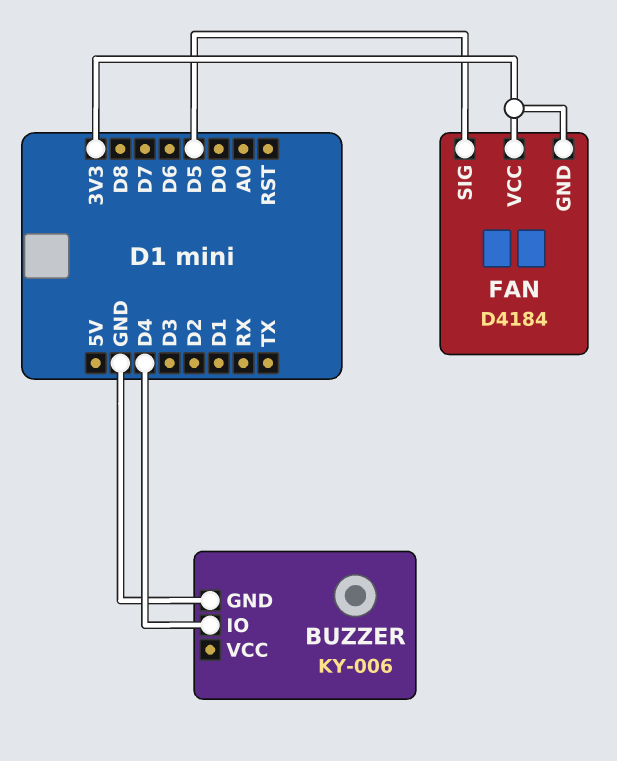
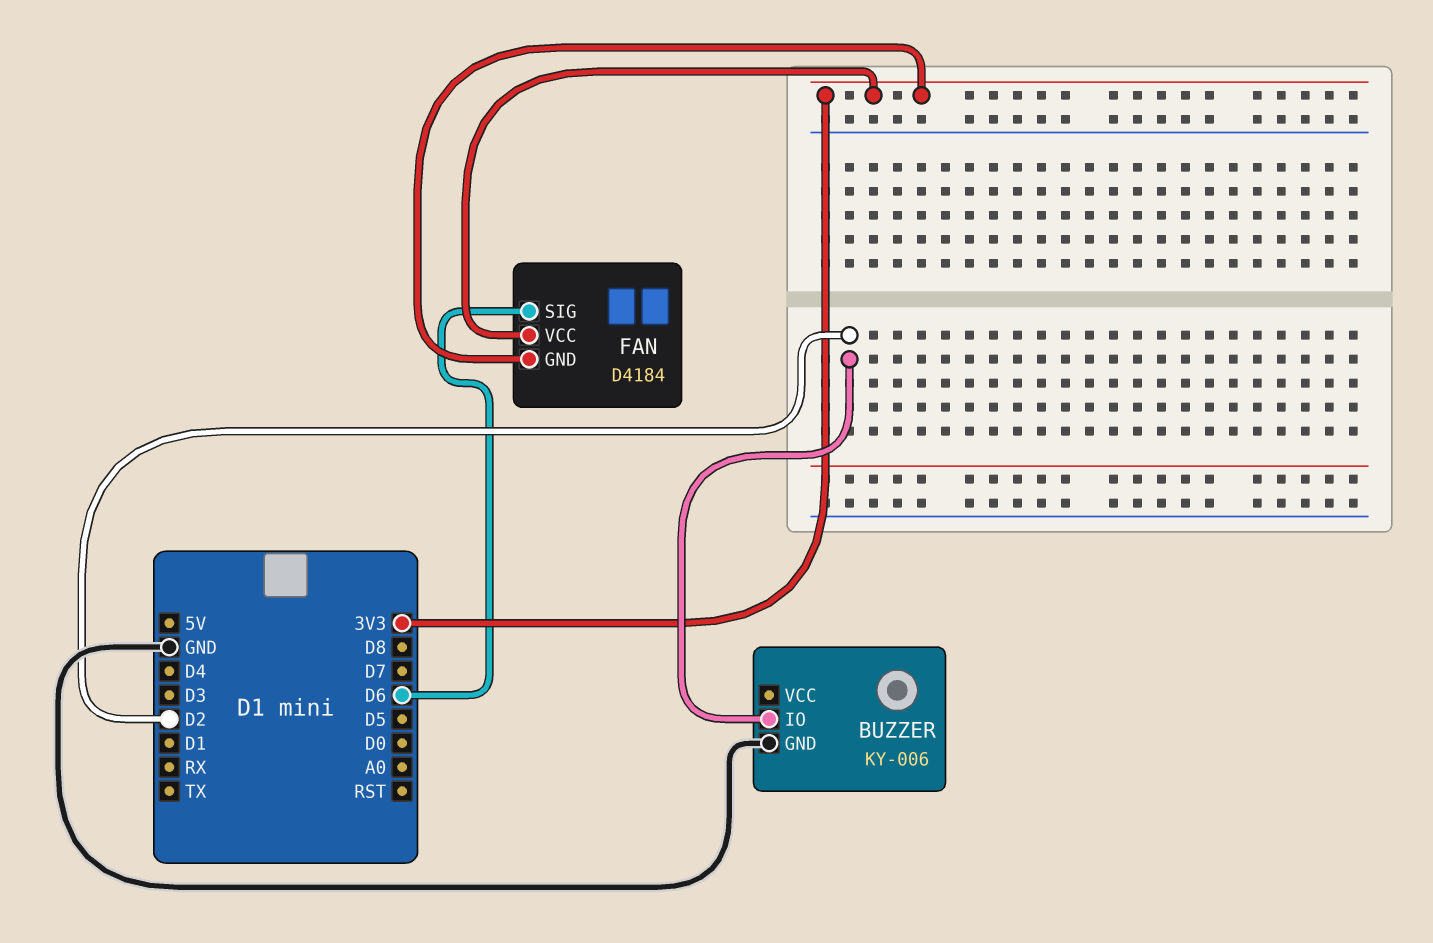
BUZZER pin IO: D4 -> D2
FAN pin SIG: D5 -> D6

